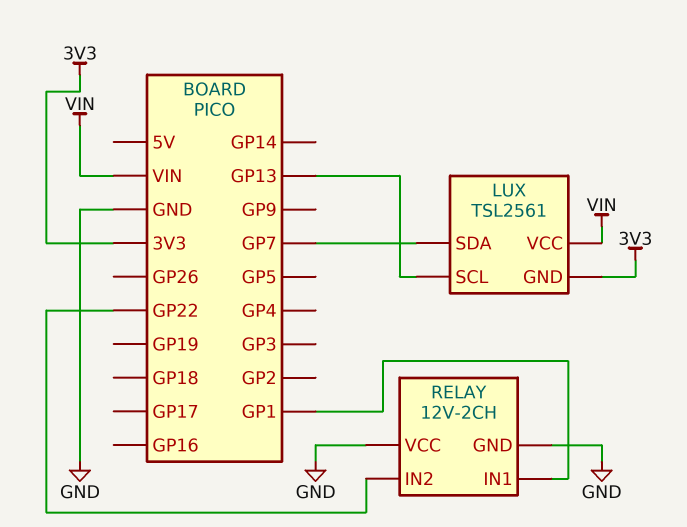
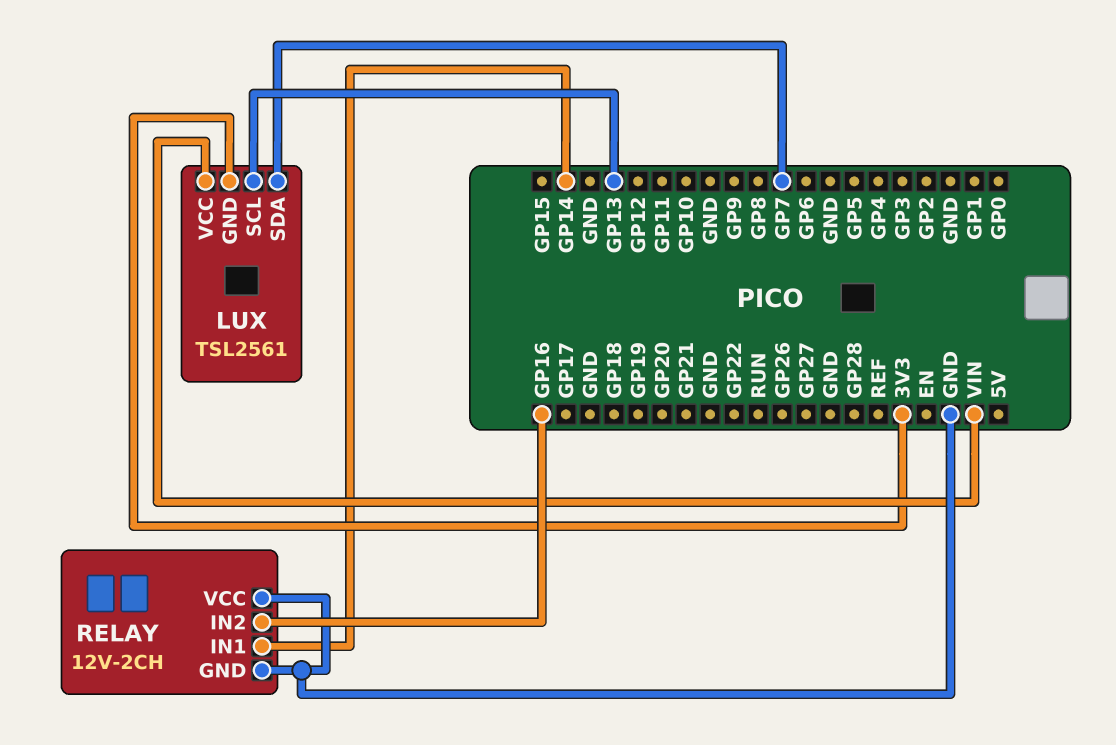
RELAY pin IN1: GP1 -> GP14
RELAY pin IN2: GP22 -> GP16

